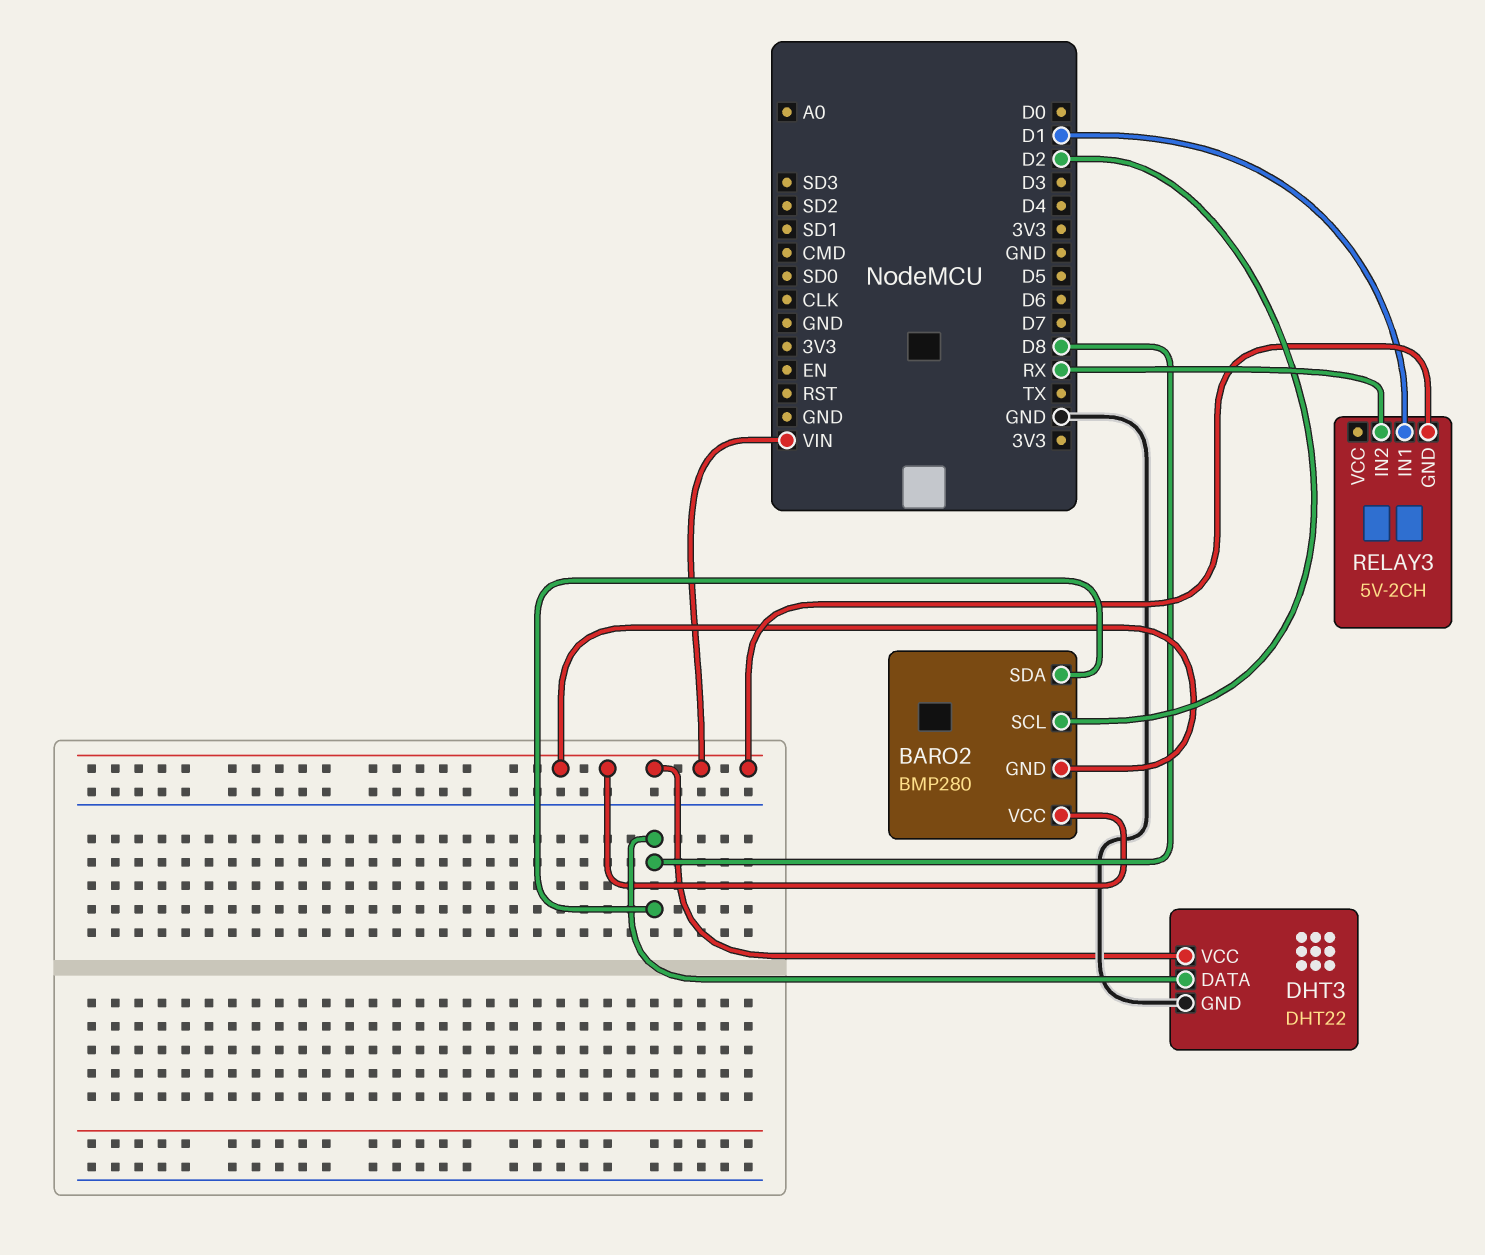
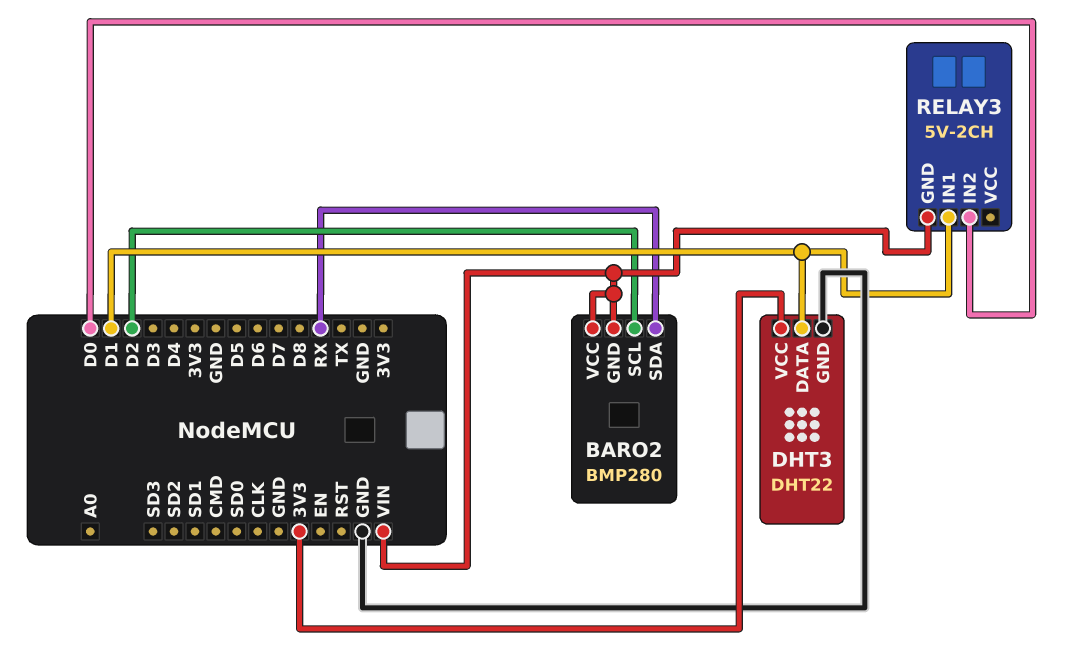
BARO2 pin SDA: D8 -> RX
DHT3 pin DATA: D8 -> D1
DHT3 pin VCC: VIN -> 3V3
RELAY3 pin IN2: RX -> D0

